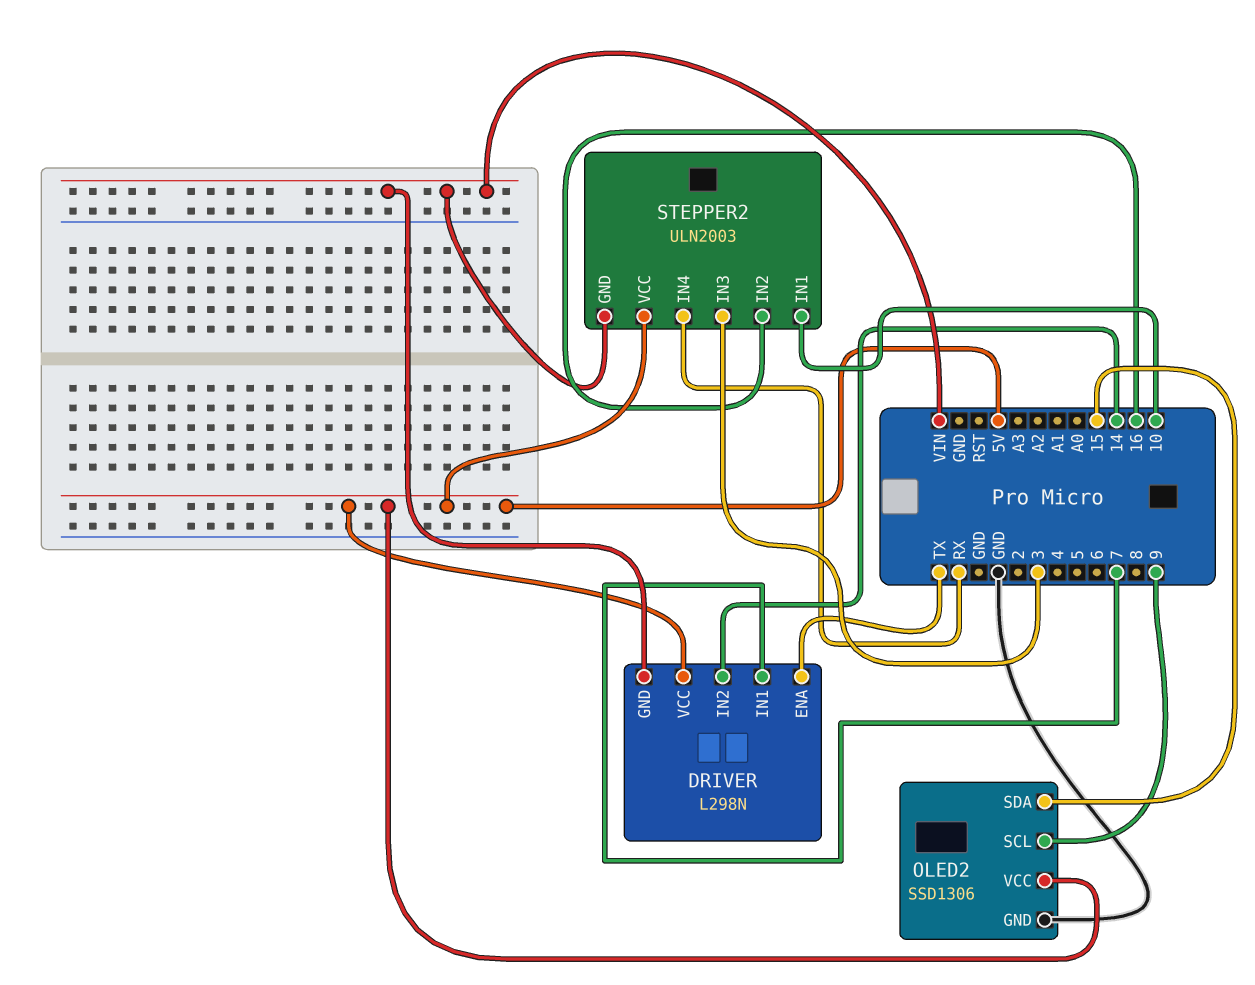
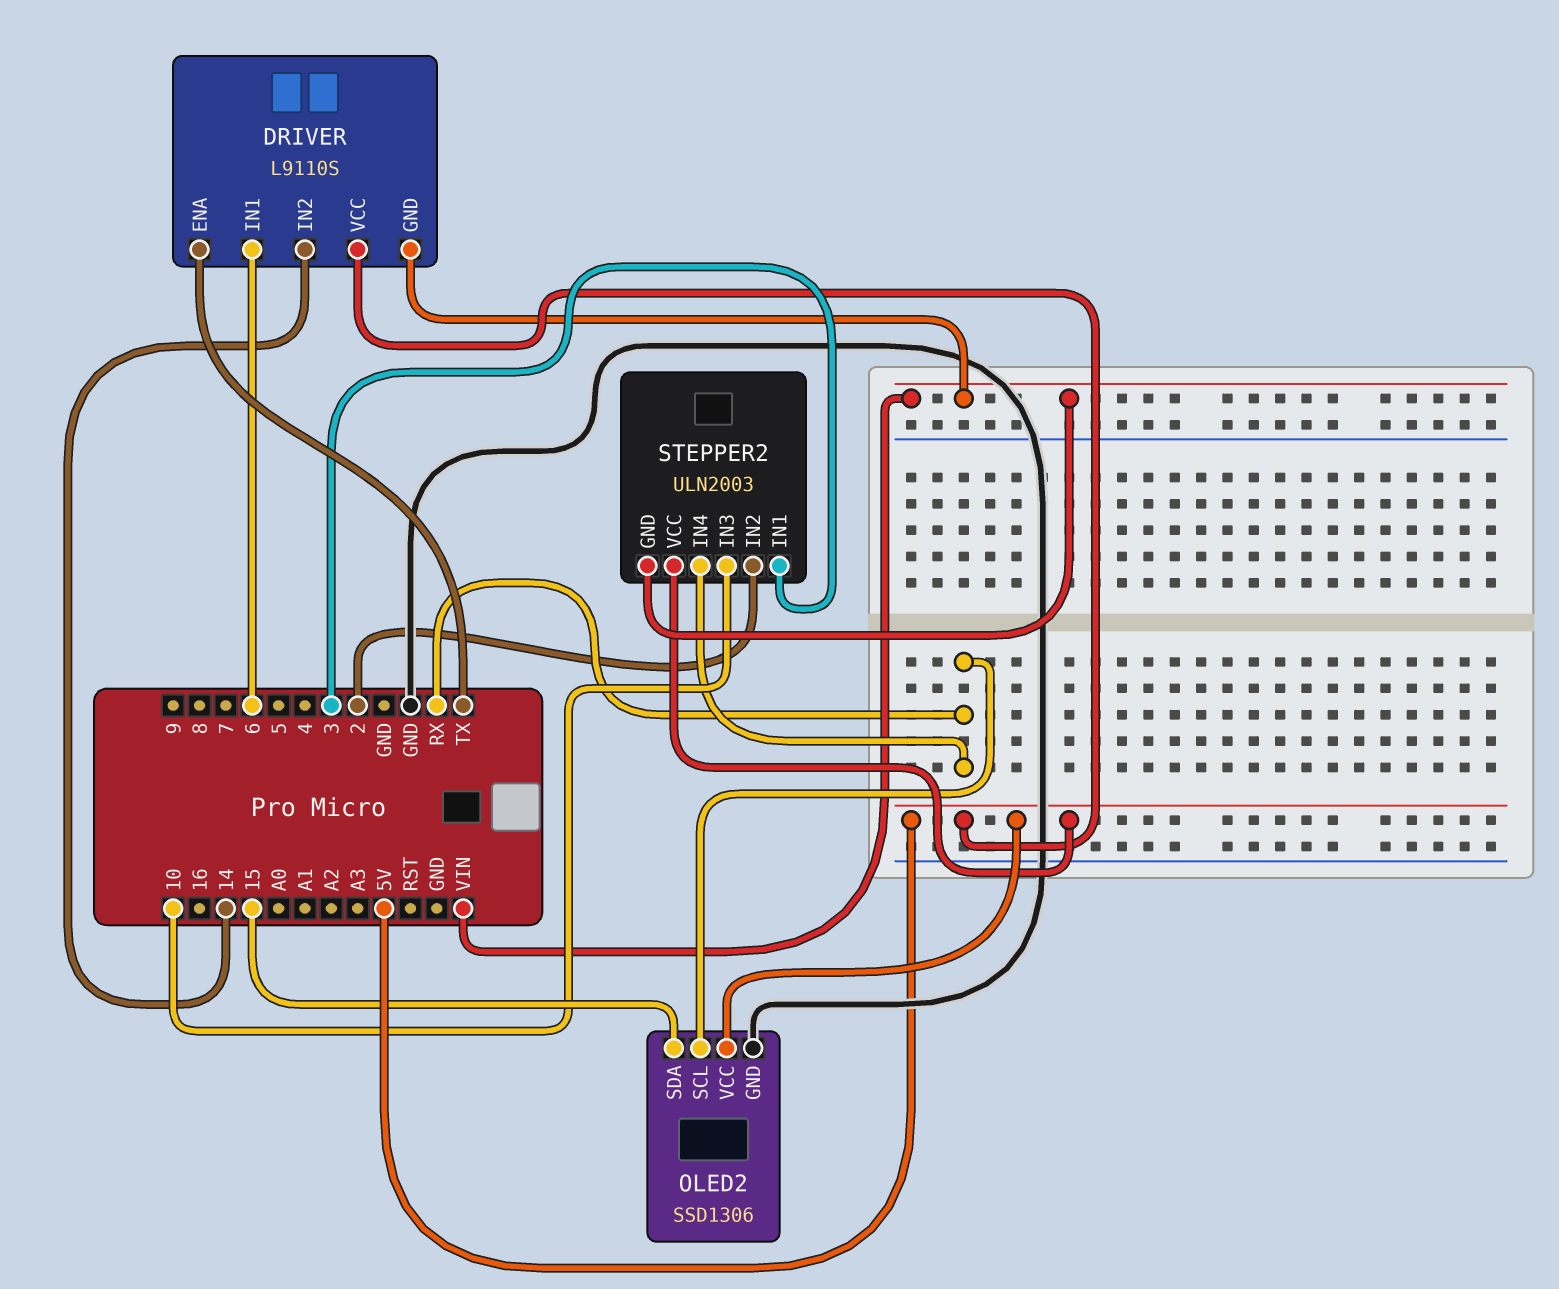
DRIVER: L298N -> L9110S
DRIVER pin IN1: 7 -> 6
OLED2 pin SCL: 9 -> RX
STEPPER2 pin IN1: 10 -> 3
STEPPER2 pin IN2: 16 -> 2
STEPPER2 pin IN3: 3 -> 10

